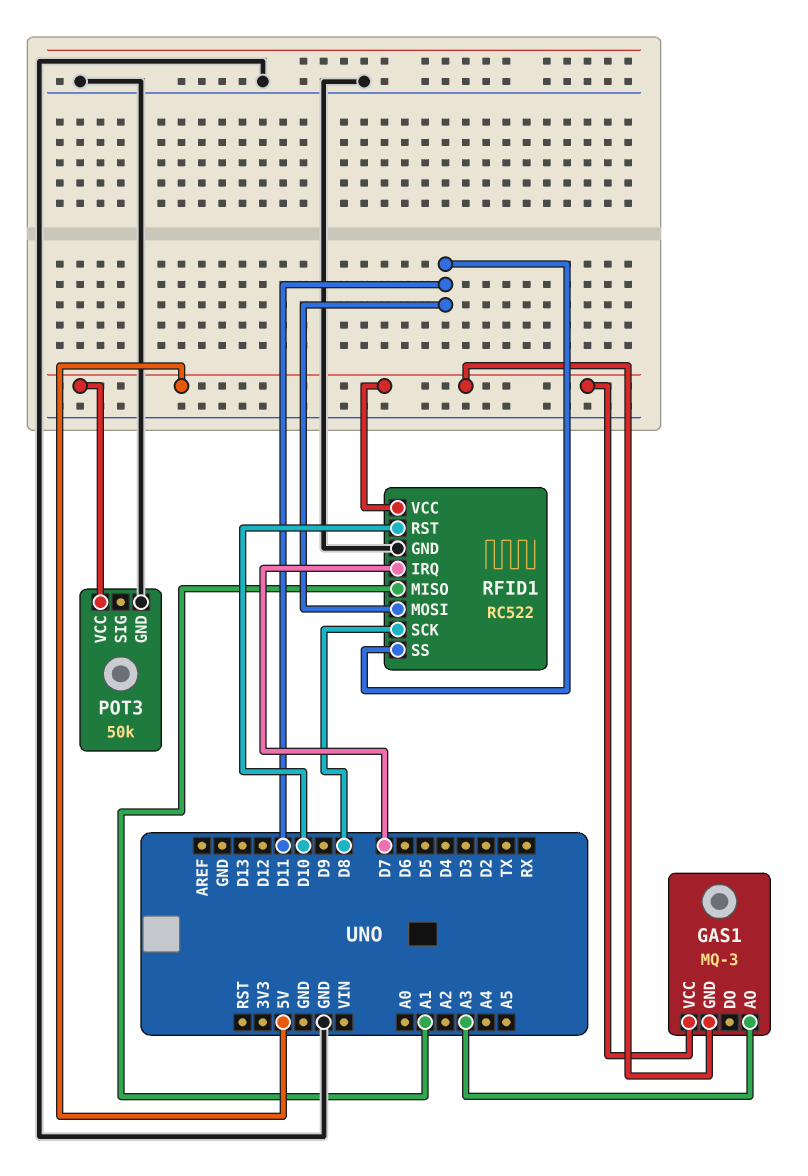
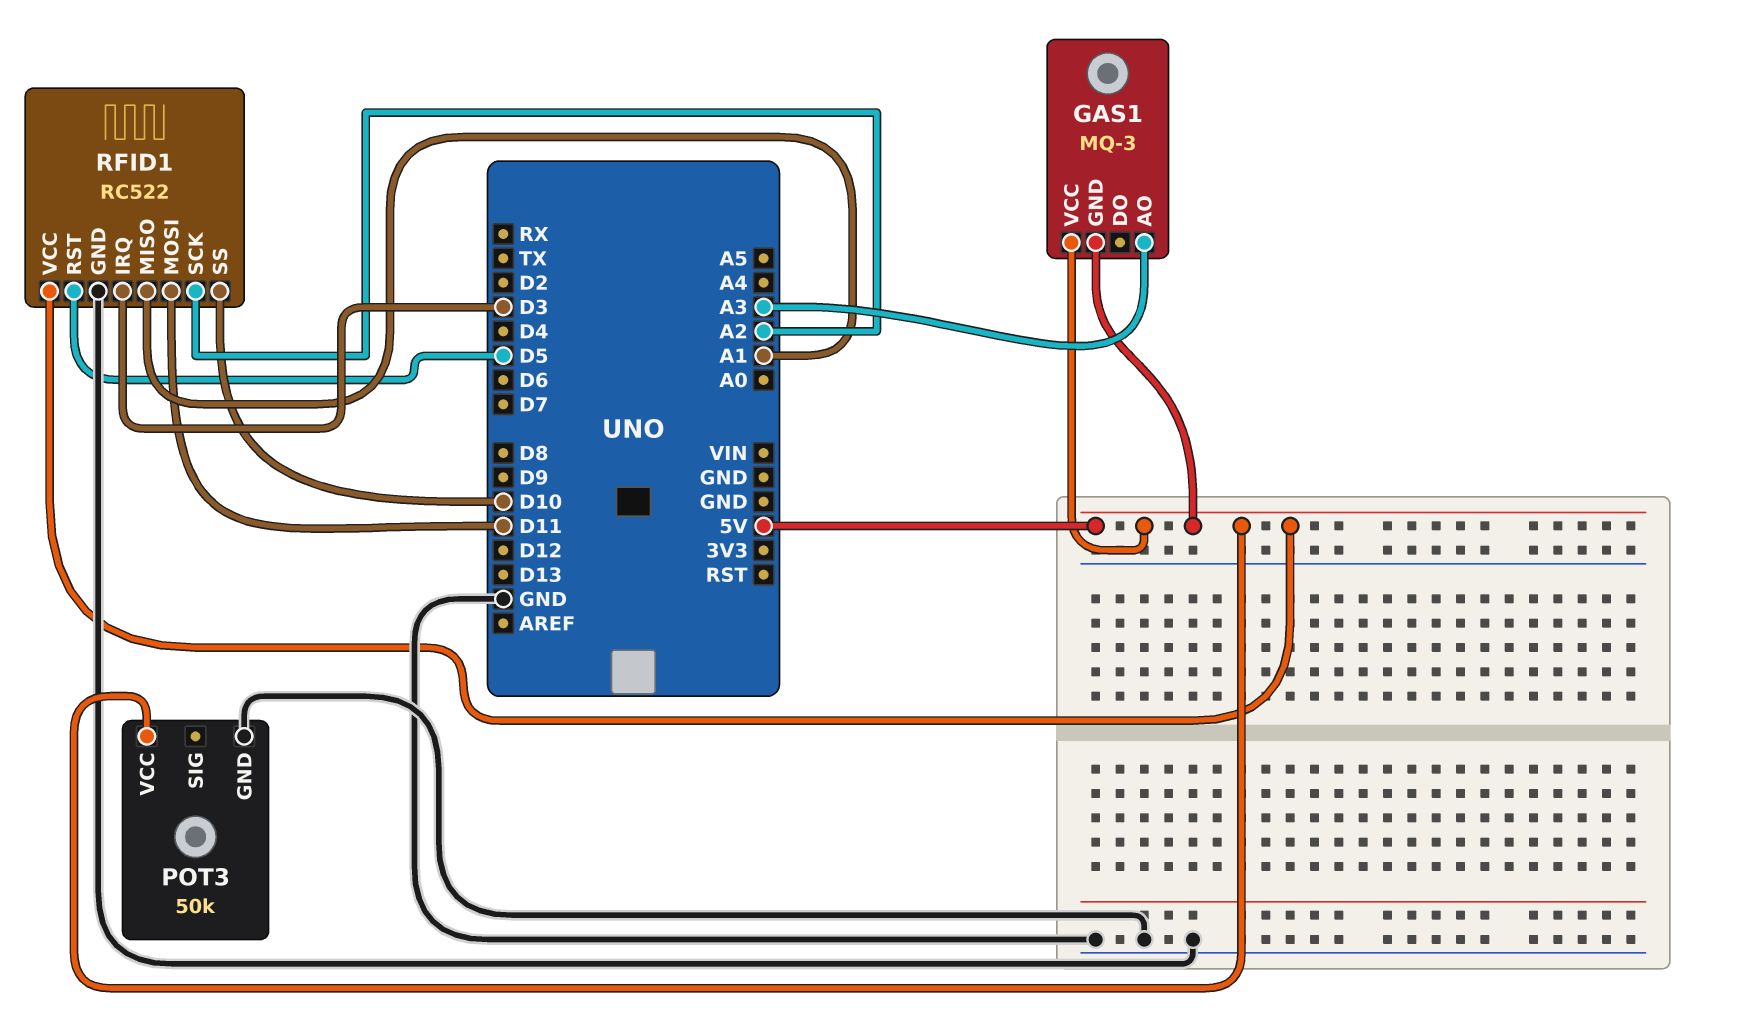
RFID1 pin IRQ: D7 -> D3
RFID1 pin RST: D10 -> D5
RFID1 pin SCK: D8 -> A2
RFID1 pin SS: D11 -> D10

